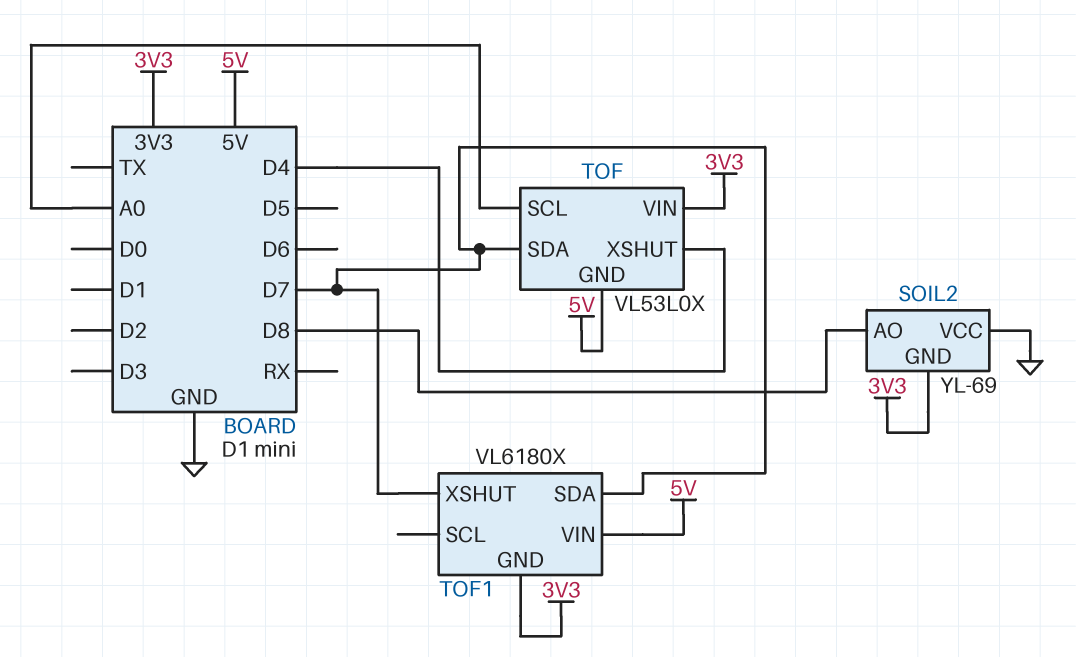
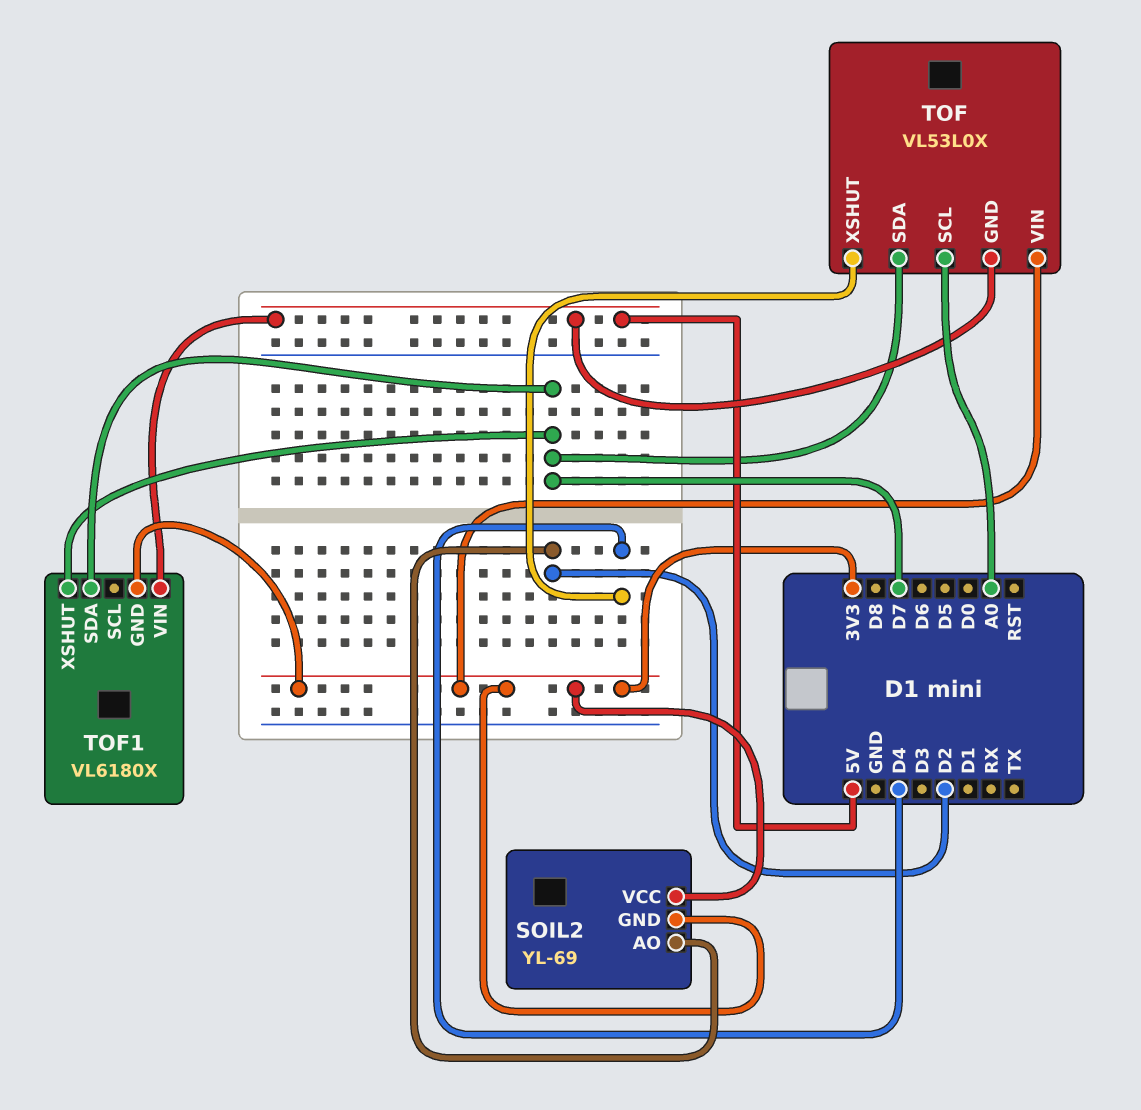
SOIL2 pin AO: D8 -> D2
SOIL2 pin VCC: GND -> 3V3

